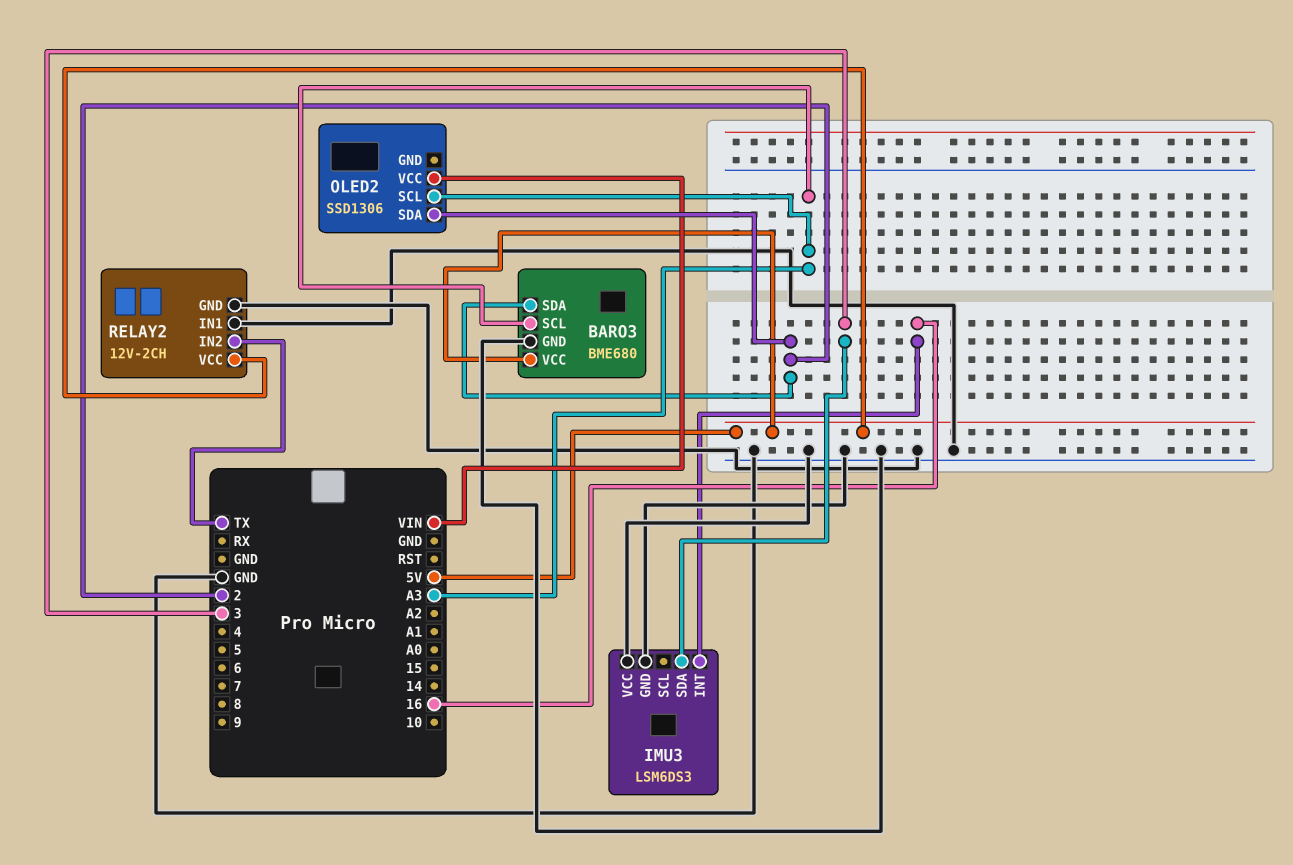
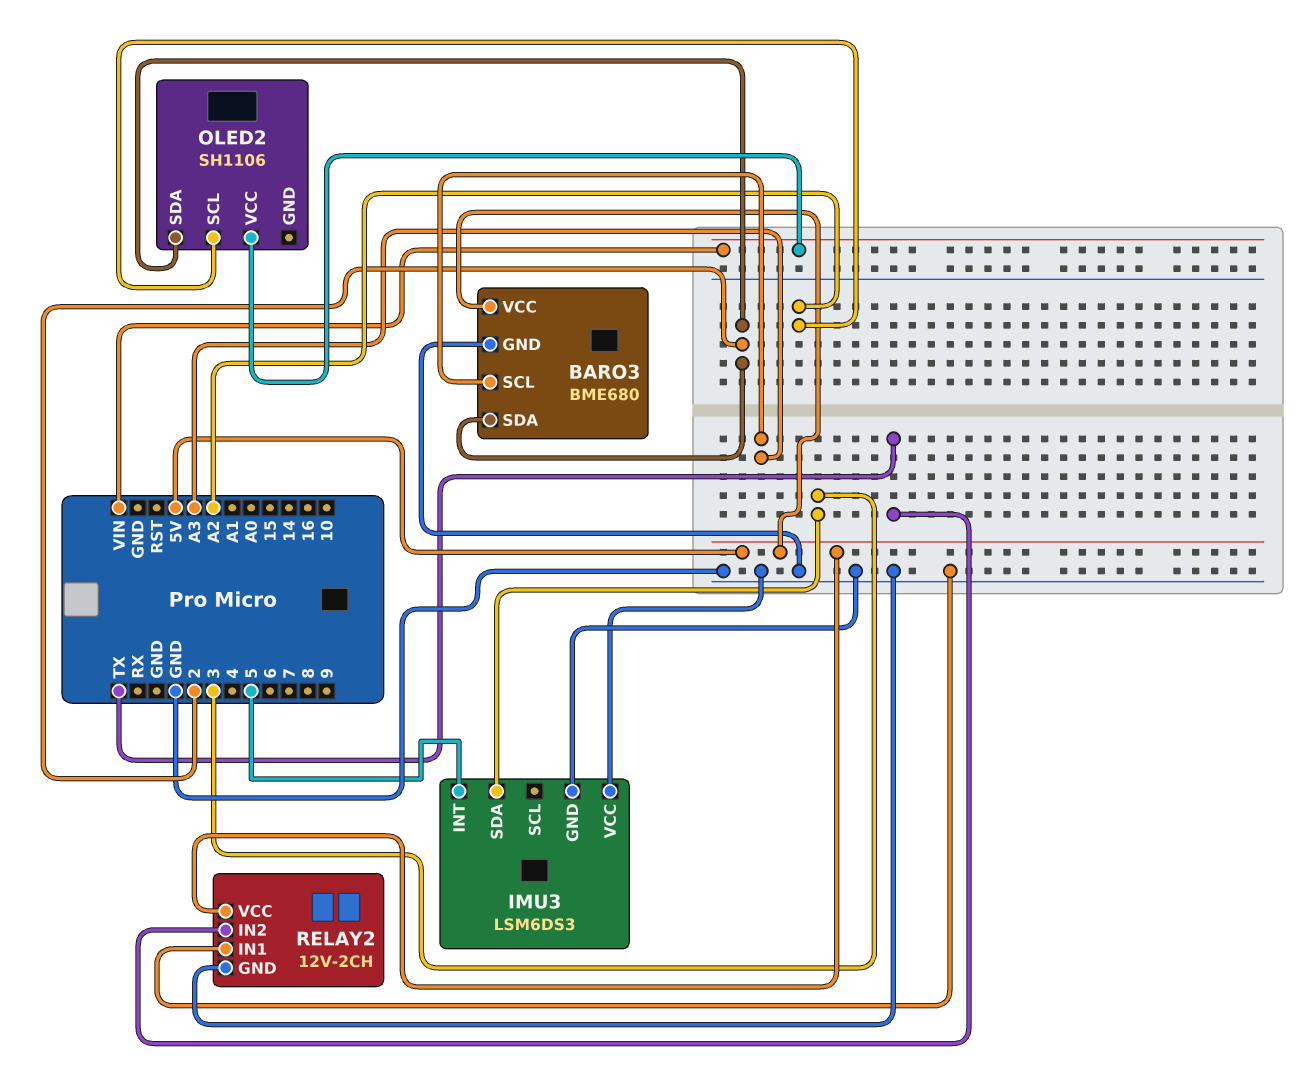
IMU3 pin INT: 16 -> 5
OLED2: SSD1306 -> SH1106
OLED2 pin SCL: A3 -> A2

